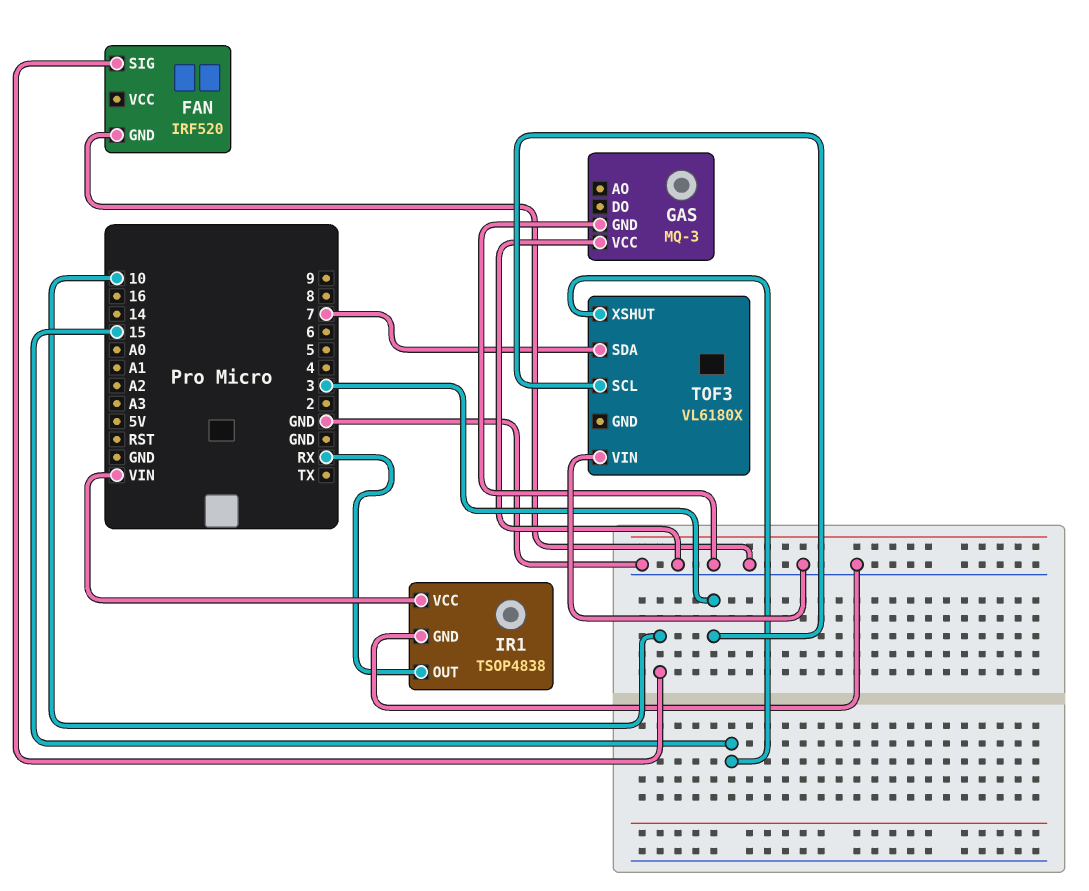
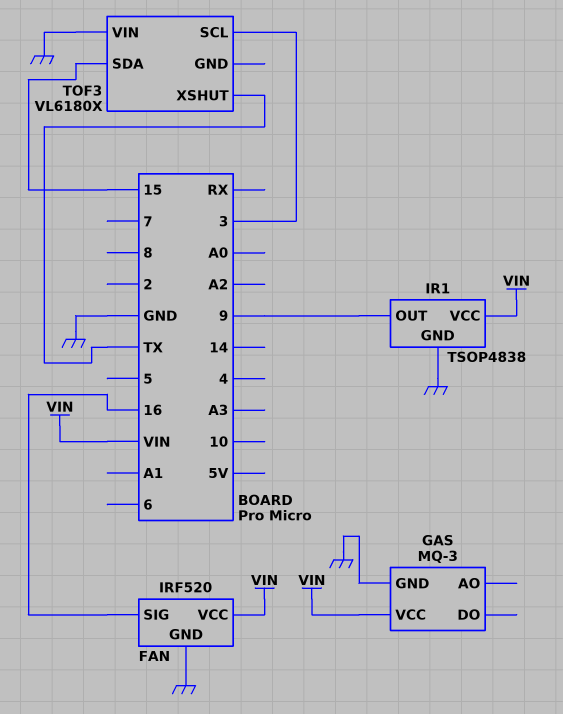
FAN pin SIG: 10 -> 16
FAN pin VCC: none -> VIN
GAS pin VCC: GND -> VIN
IR1 pin OUT: RX -> 9
TOF3 pin SDA: 7 -> 15
TOF3 pin XSHUT: 15 -> TX

